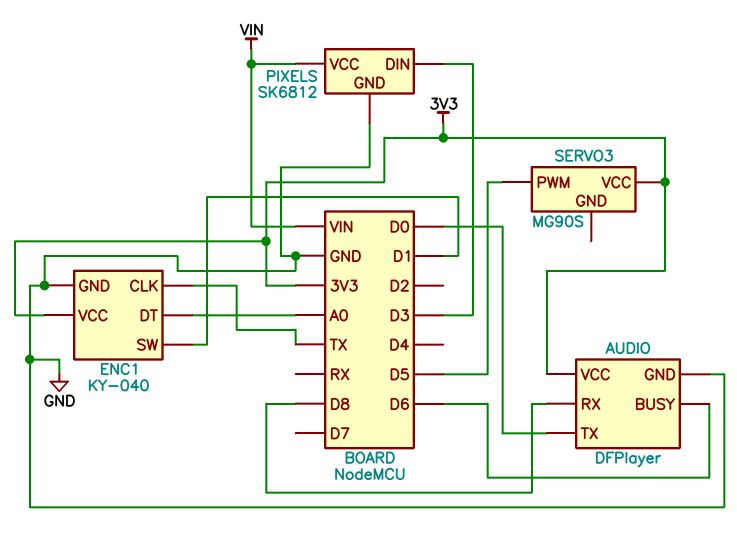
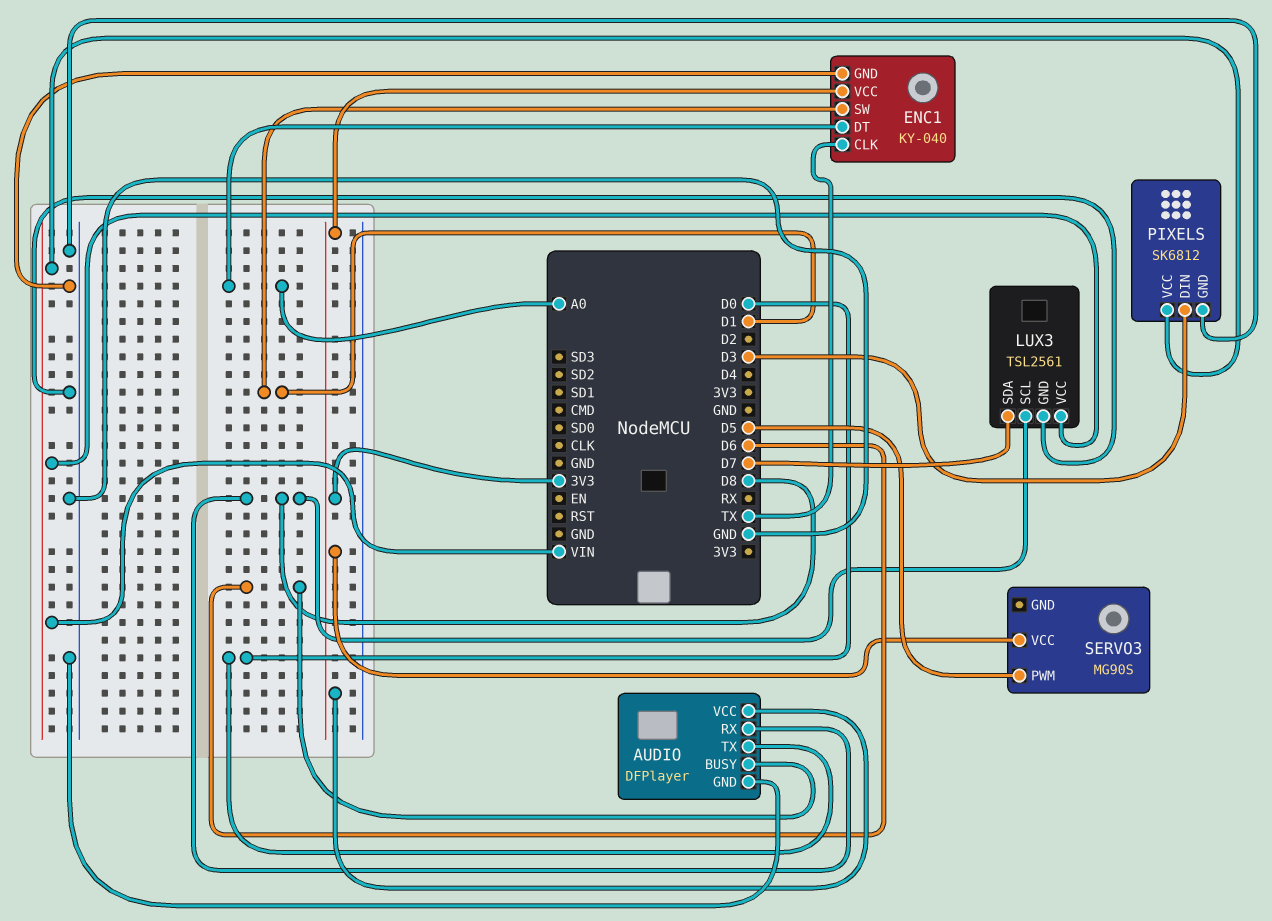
LUX3: none -> TSL2561
LUX3 pin GND: none -> GND
LUX3 pin SCL: none -> D8
LUX3 pin SDA: none -> D7
LUX3 pin VCC: none -> VIN

